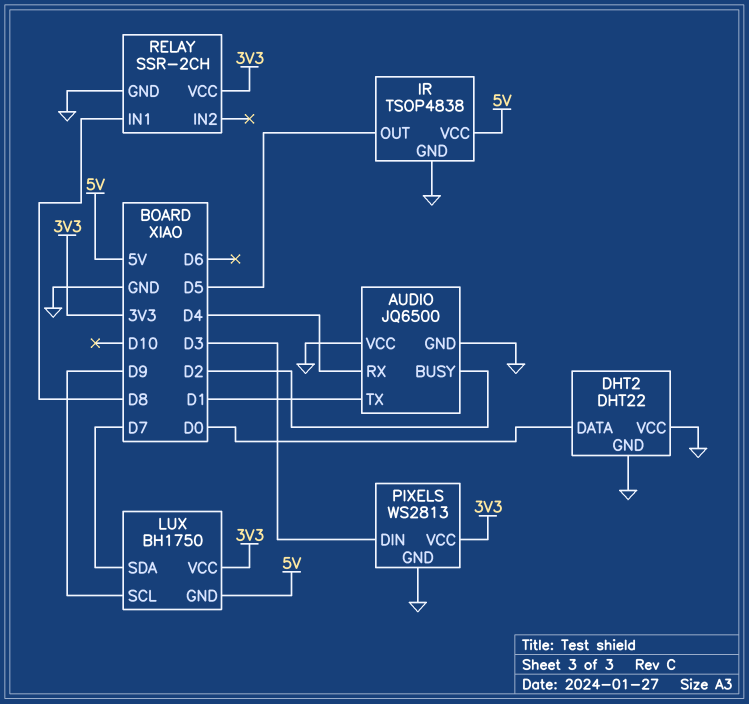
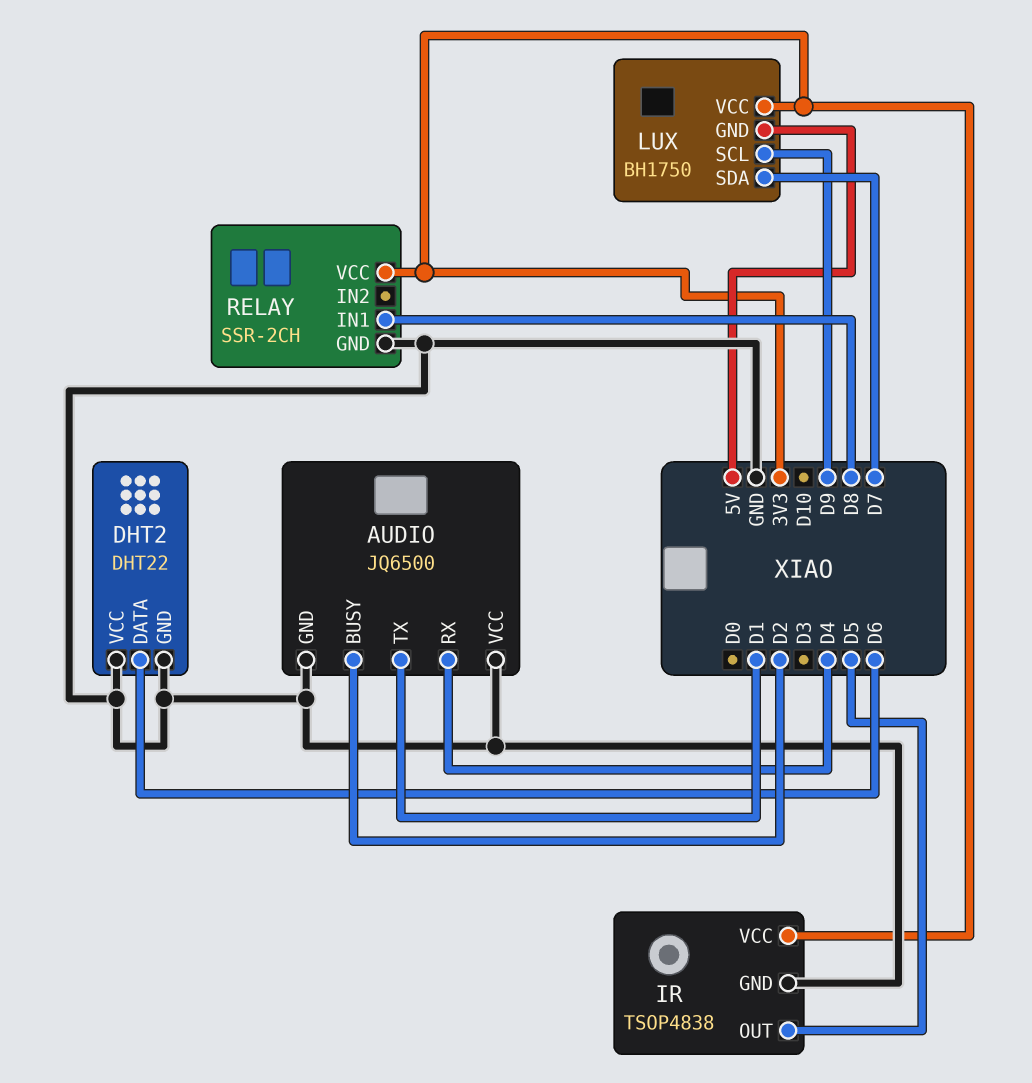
DHT2 pin DATA: D0 -> D6
IR pin VCC: 5V -> 3V3
PIXELS: WS2813 -> none
PIXELS pin DIN: D3 -> none
PIXELS pin GND: GND -> none
PIXELS pin VCC: 3V3 -> none

